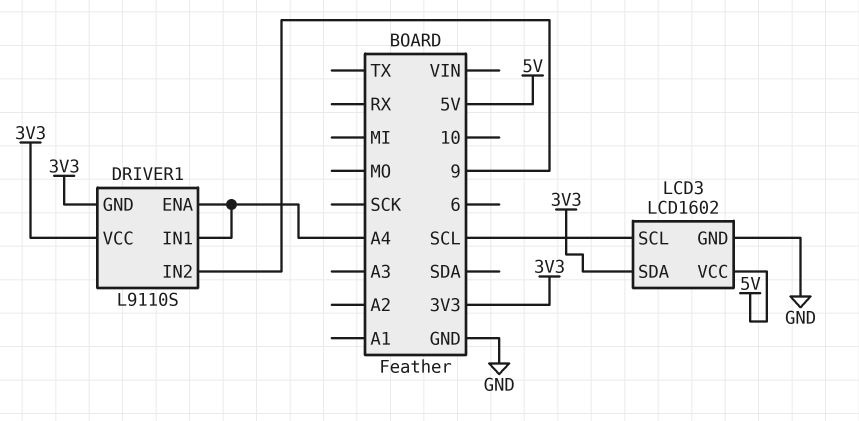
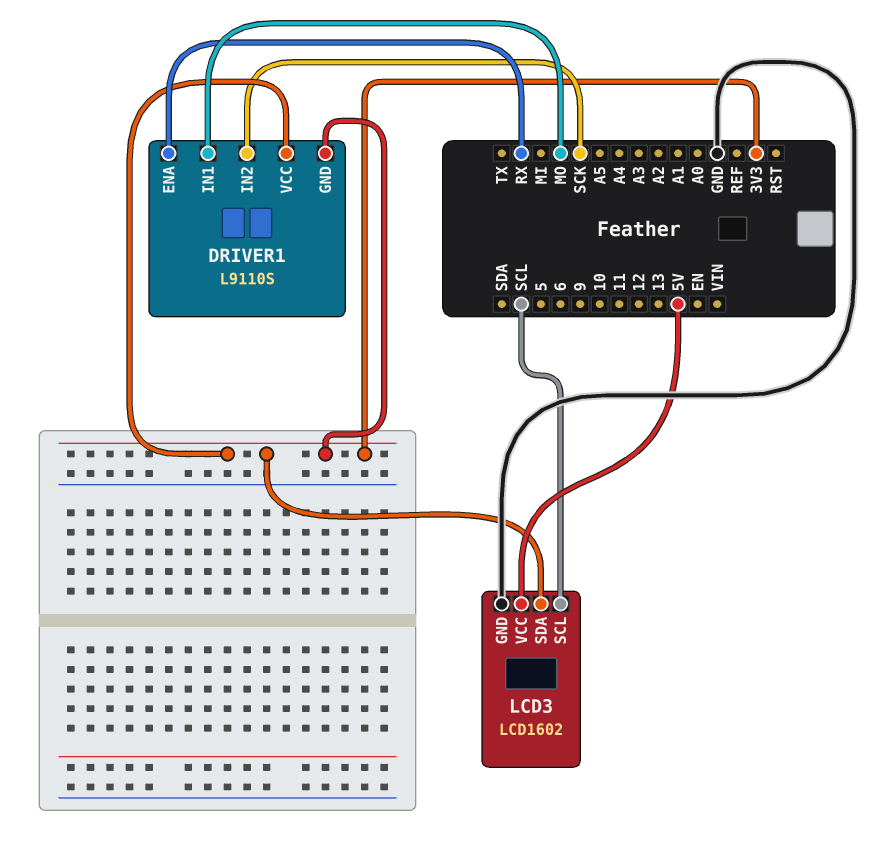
DRIVER1 pin ENA: A4 -> RX
DRIVER1 pin IN1: A4 -> MO
DRIVER1 pin IN2: 9 -> SCK

